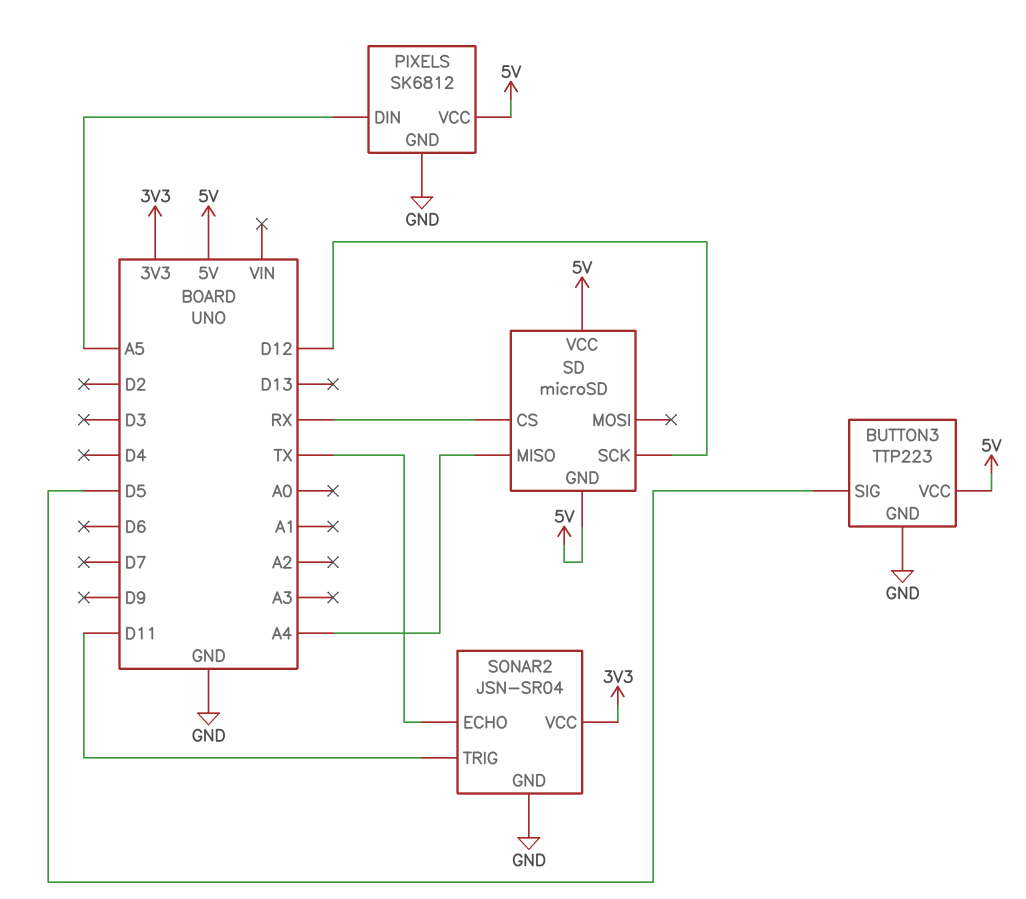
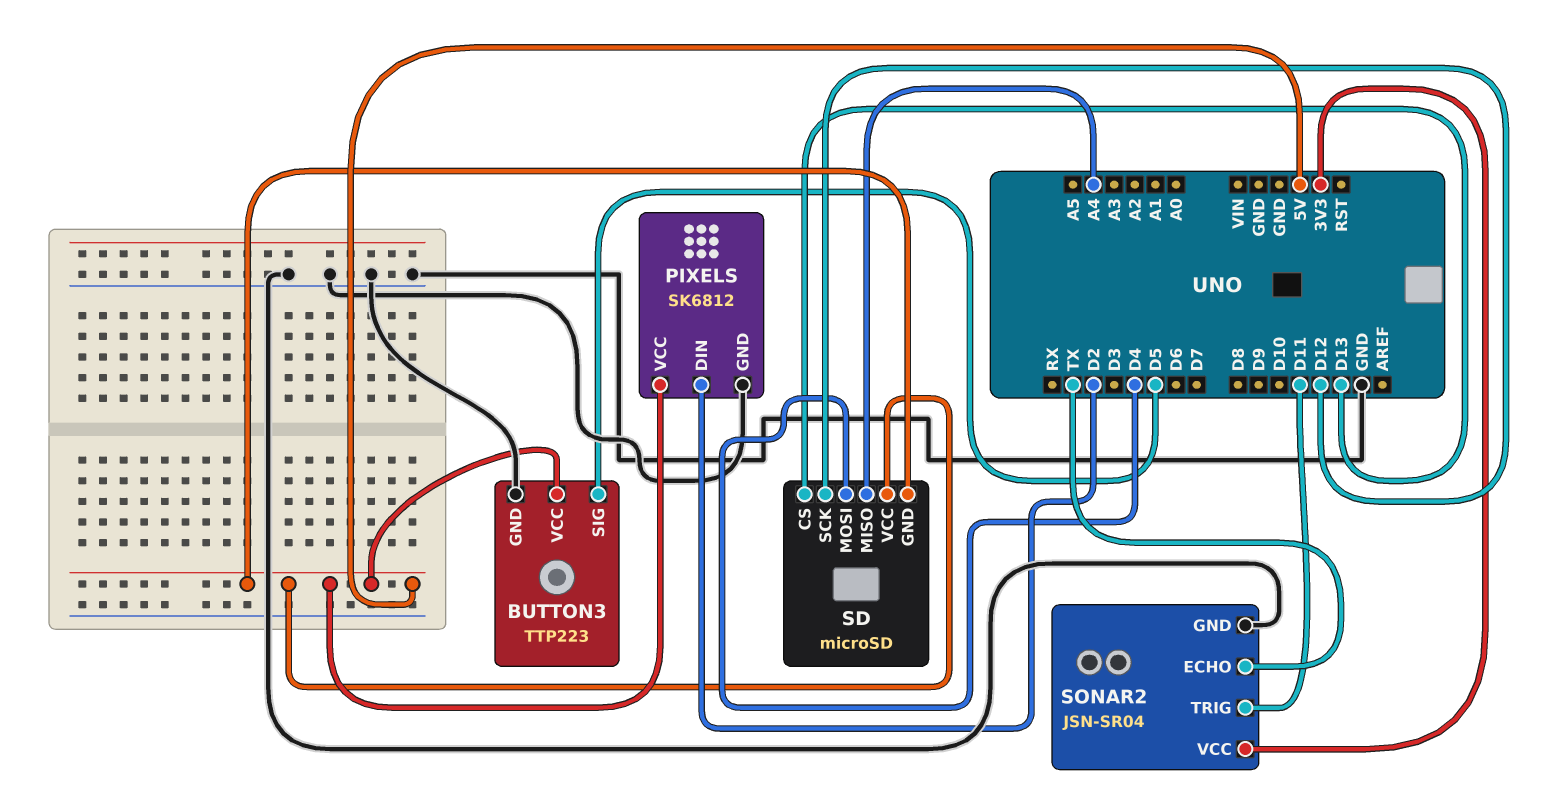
PIXELS pin DIN: A5 -> D2
SD pin CS: RX -> D13
SD pin MOSI: none -> D4

